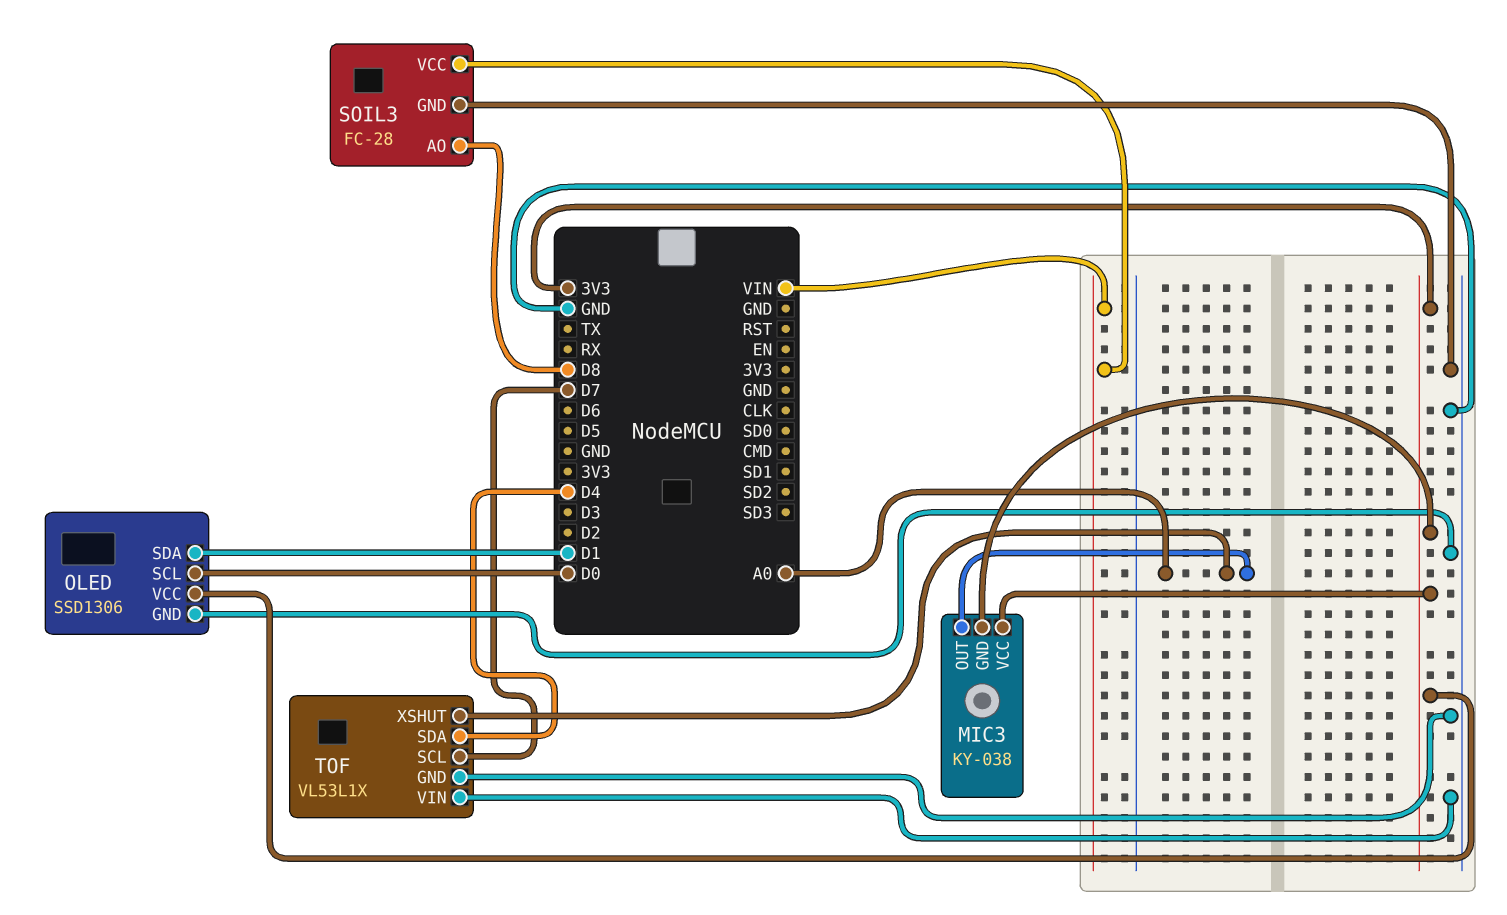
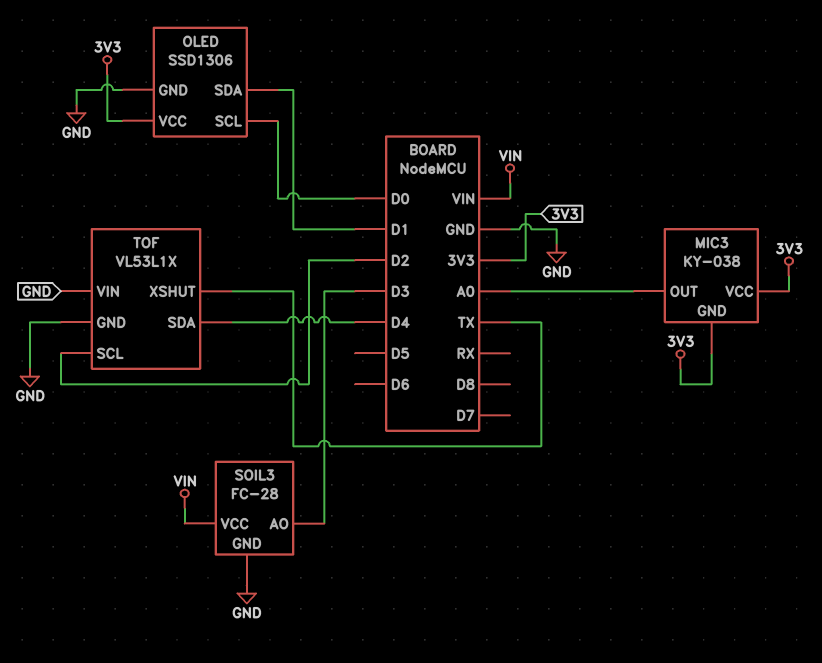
SOIL3 pin AO: D8 -> D3
TOF pin SCL: D7 -> D2
TOF pin XSHUT: A0 -> TX

